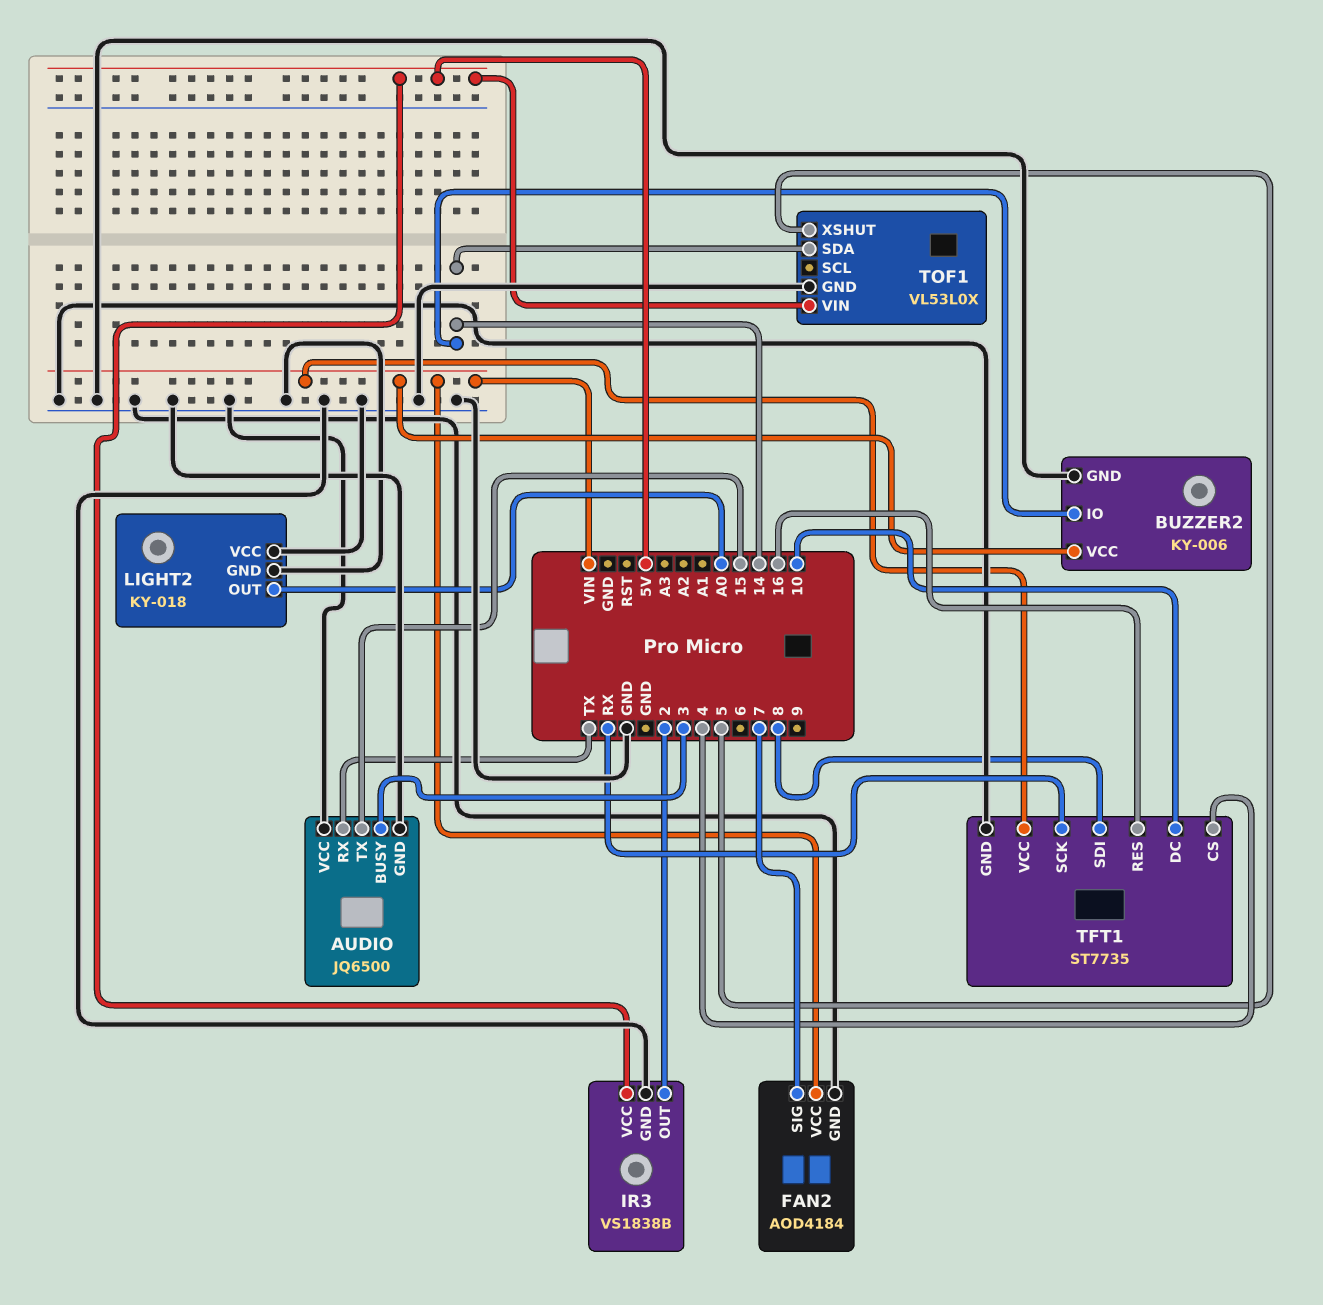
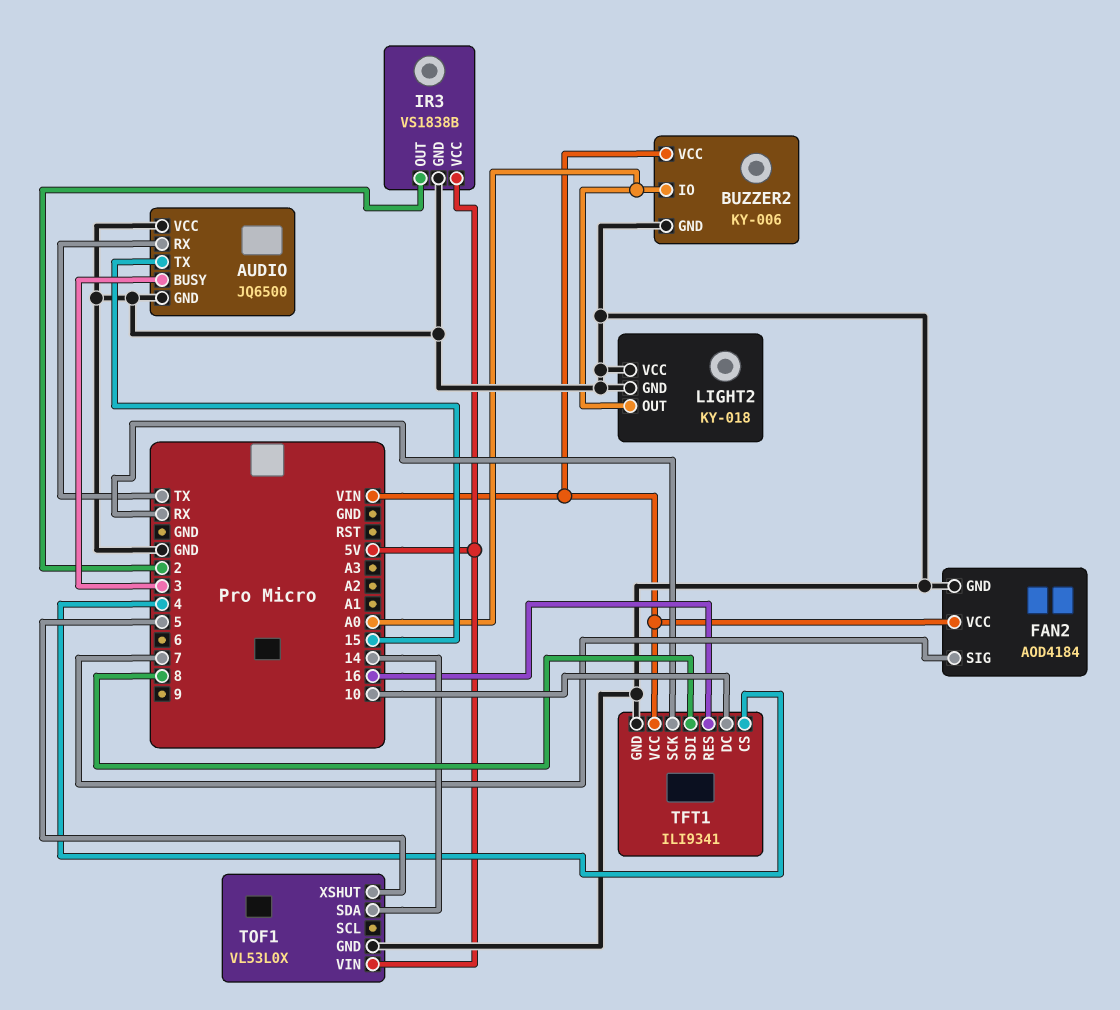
BUZZER2 pin IO: 14 -> A0
TFT1: ST7735 -> ILI9341

